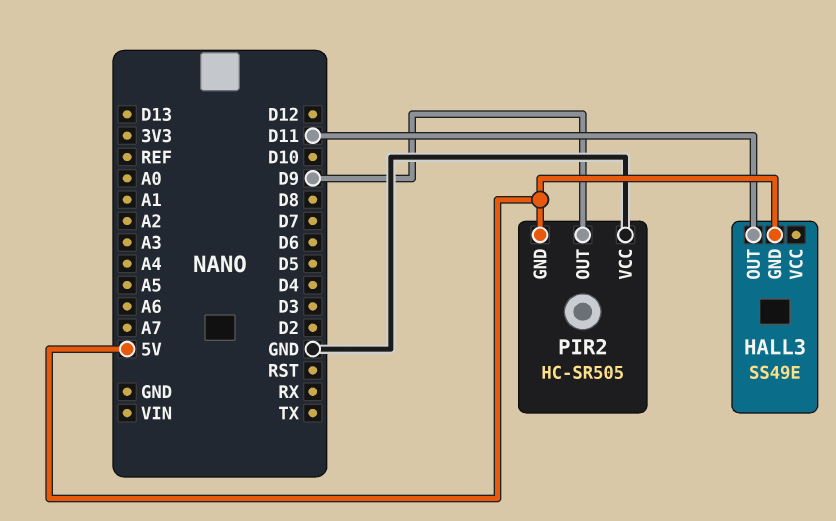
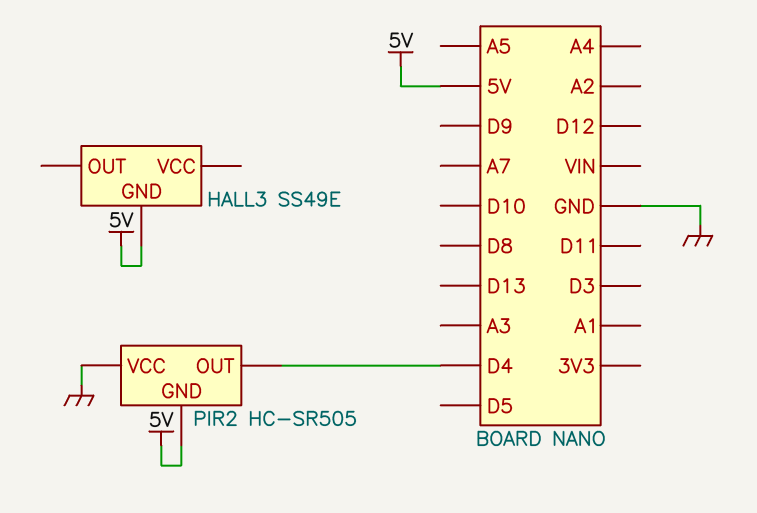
HALL3 pin OUT: D11 -> none
PIR2 pin OUT: D9 -> D4

